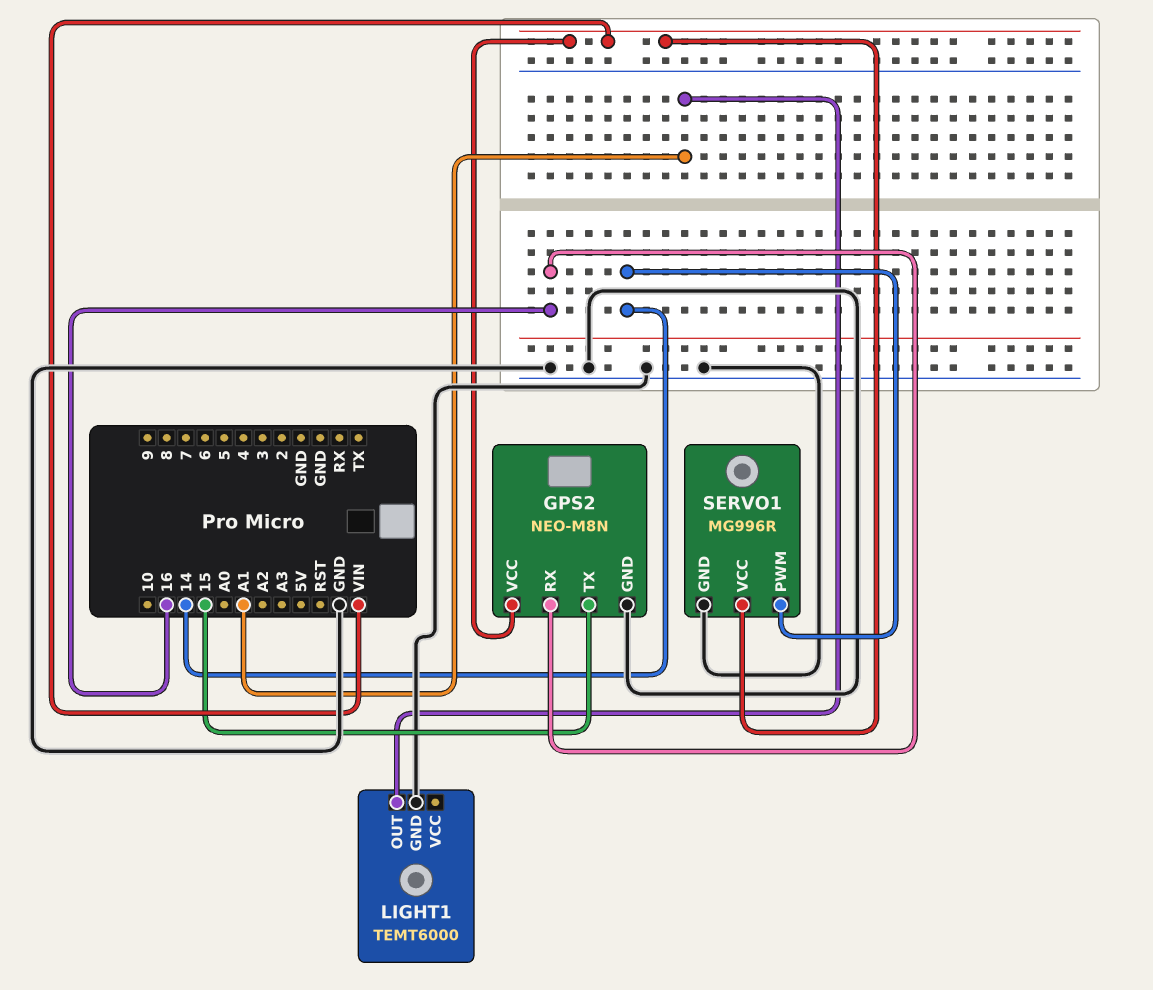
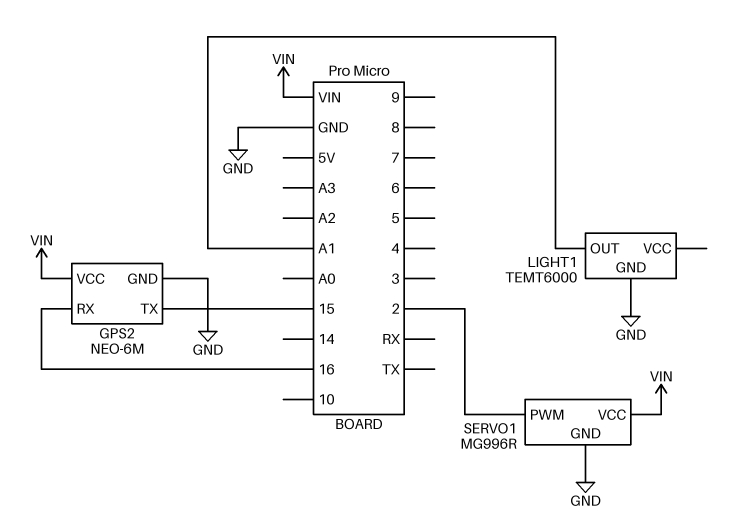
GPS2: NEO-M8N -> NEO-6M
SERVO1 pin PWM: 14 -> 2

